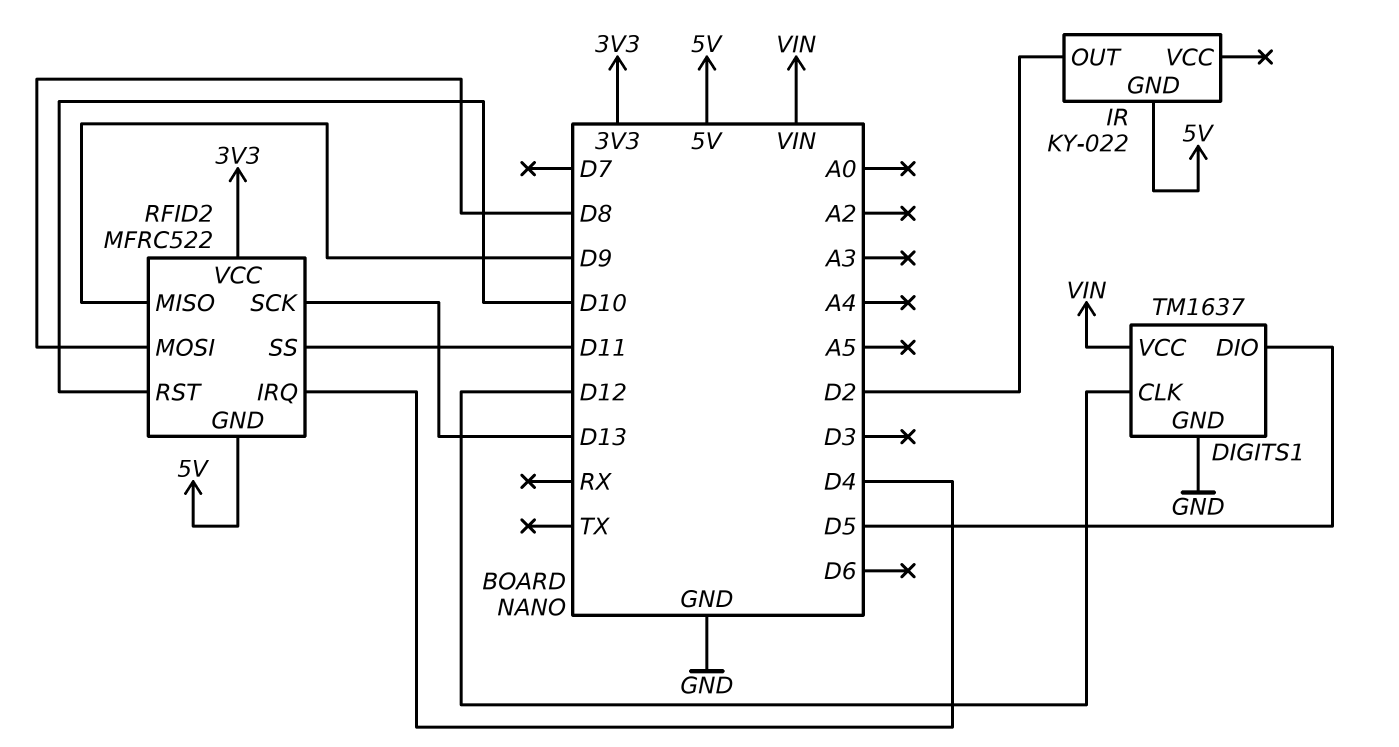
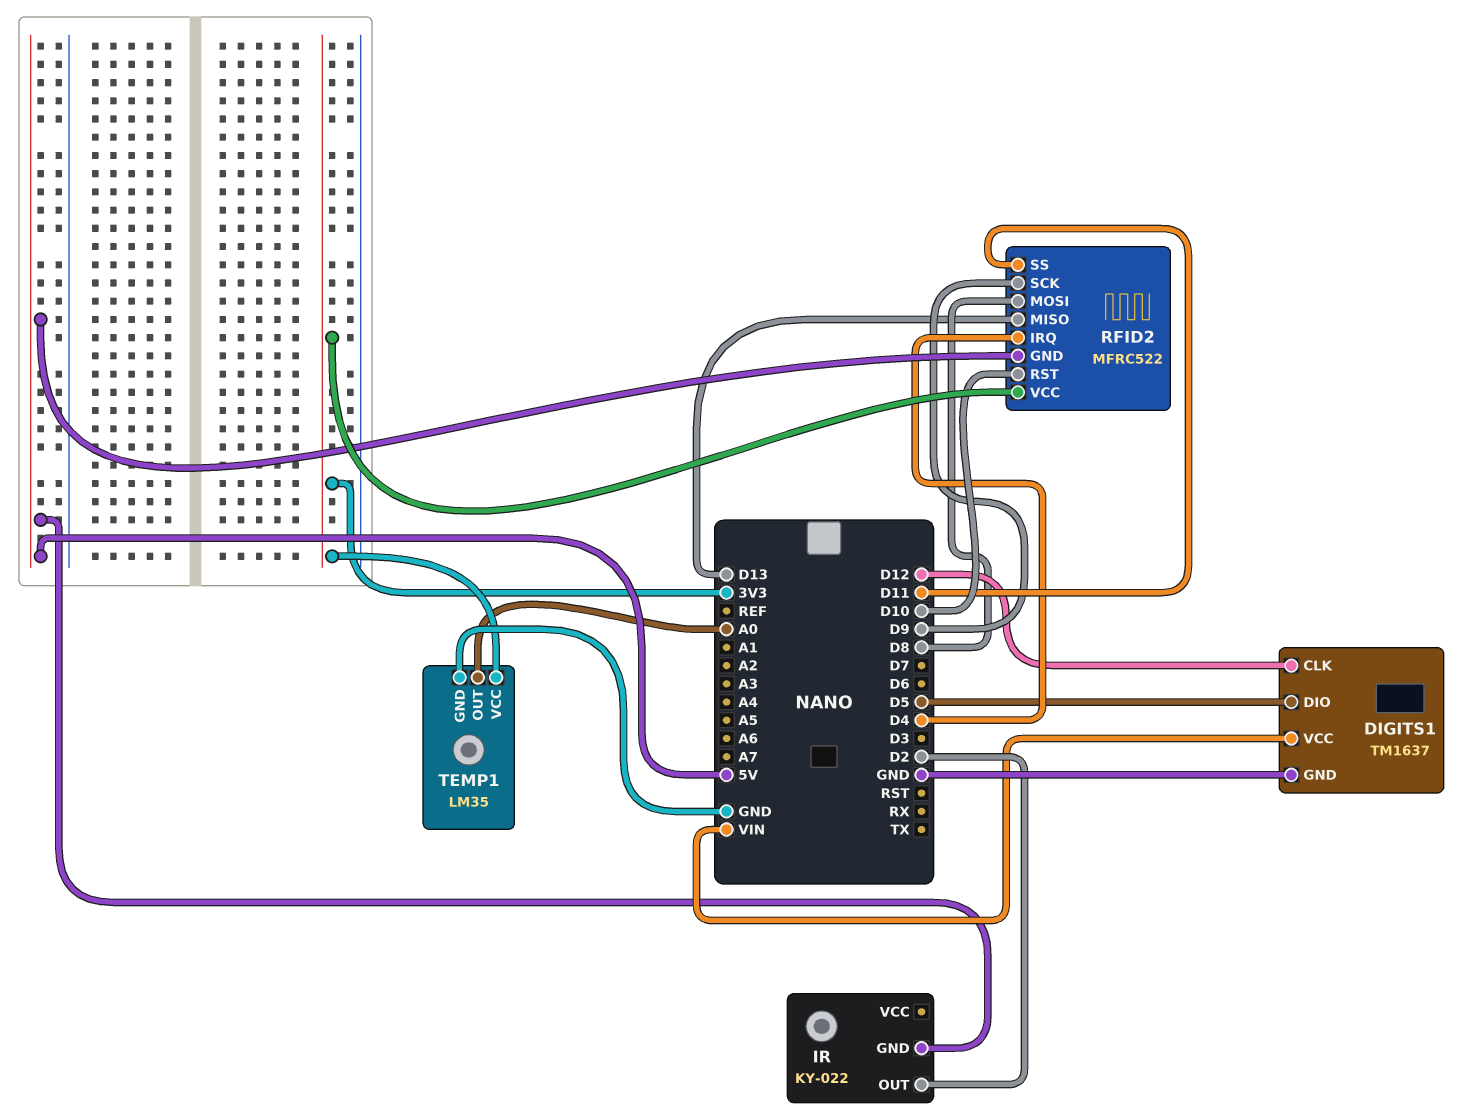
RFID2 pin MISO: D9 -> D13
RFID2 pin SCK: D13 -> D9
TEMP1: none -> LM35
TEMP1 pin GND: none -> GND
TEMP1 pin OUT: none -> A0
TEMP1 pin VCC: none -> 3V3

